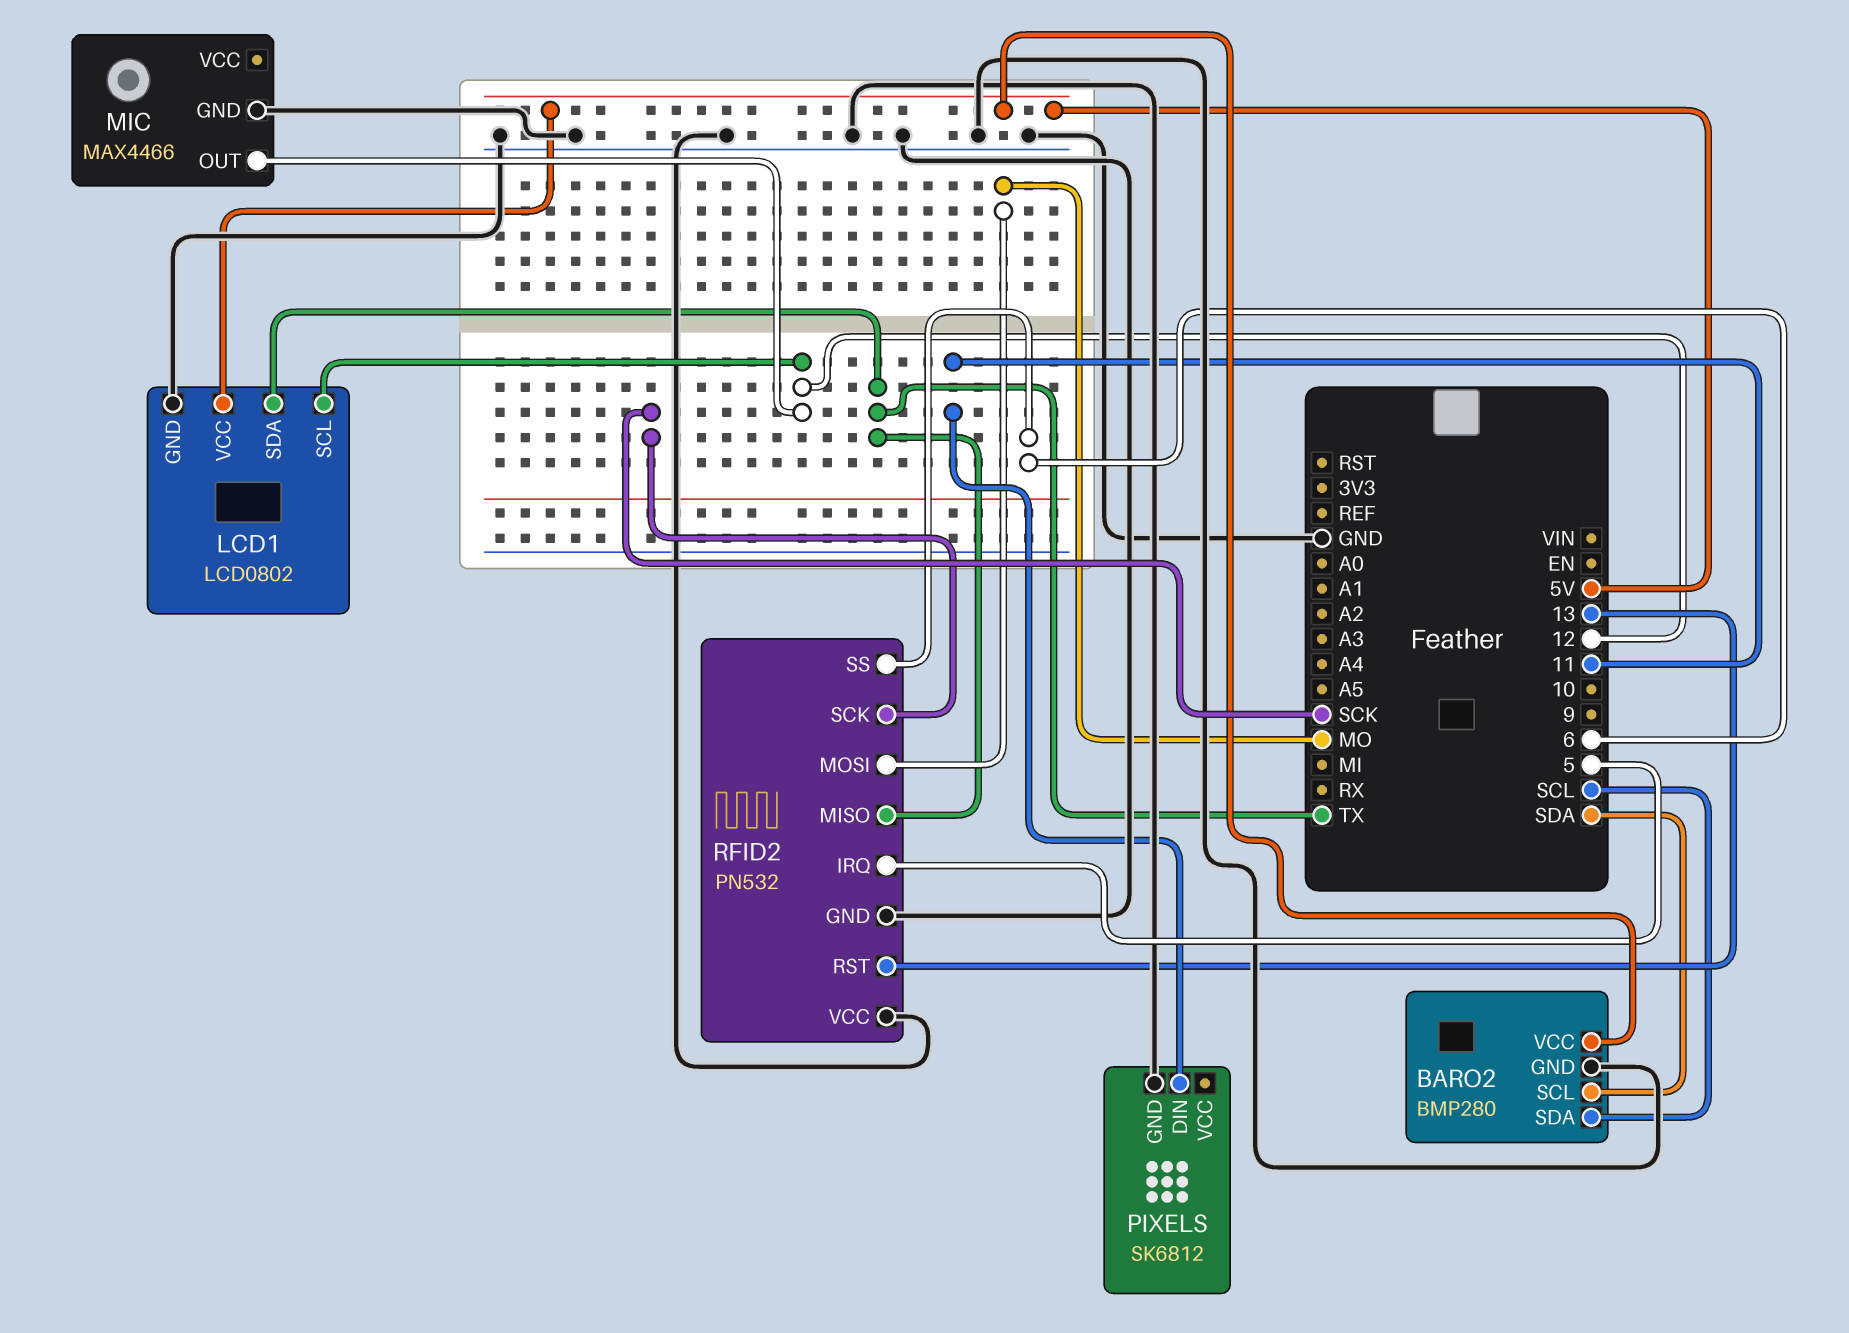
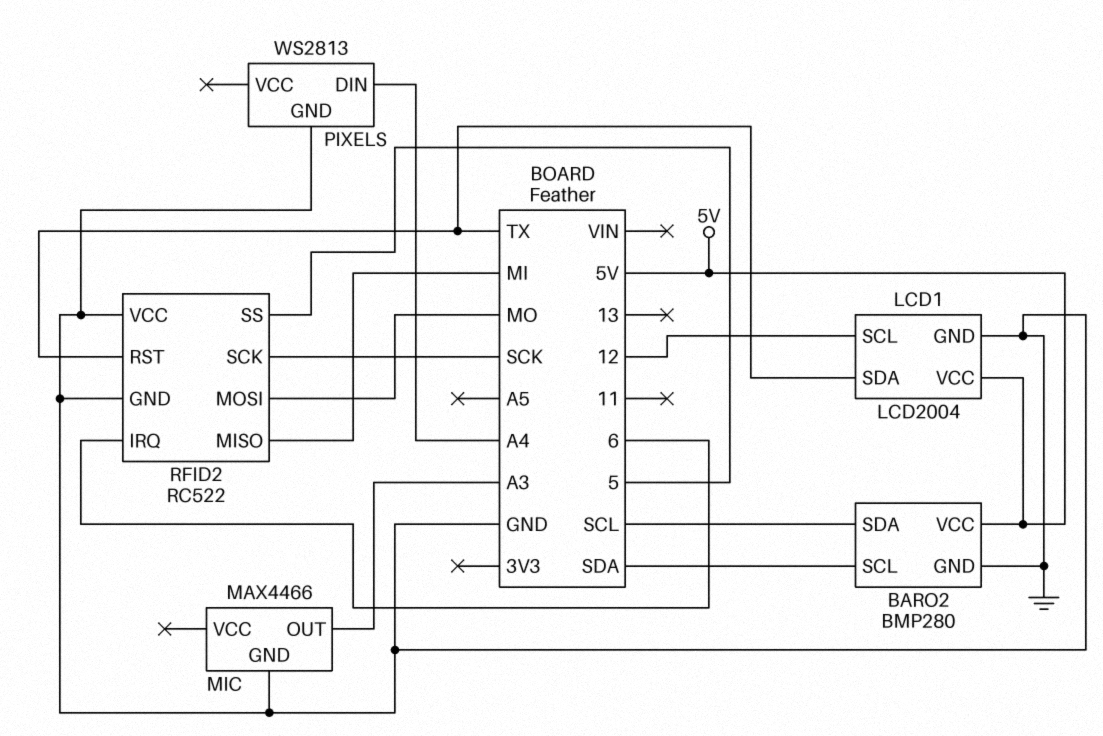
LCD1: LCD0802 -> LCD2004
MIC pin OUT: 12 -> A3
PIXELS: SK6812 -> WS2813
PIXELS pin DIN: 11 -> A4
RFID2: PN532 -> RC522
RFID2 pin IRQ: 5 -> 6
RFID2 pin MISO: TX -> MI
RFID2 pin RST: 13 -> TX
RFID2 pin SS: 6 -> 5

